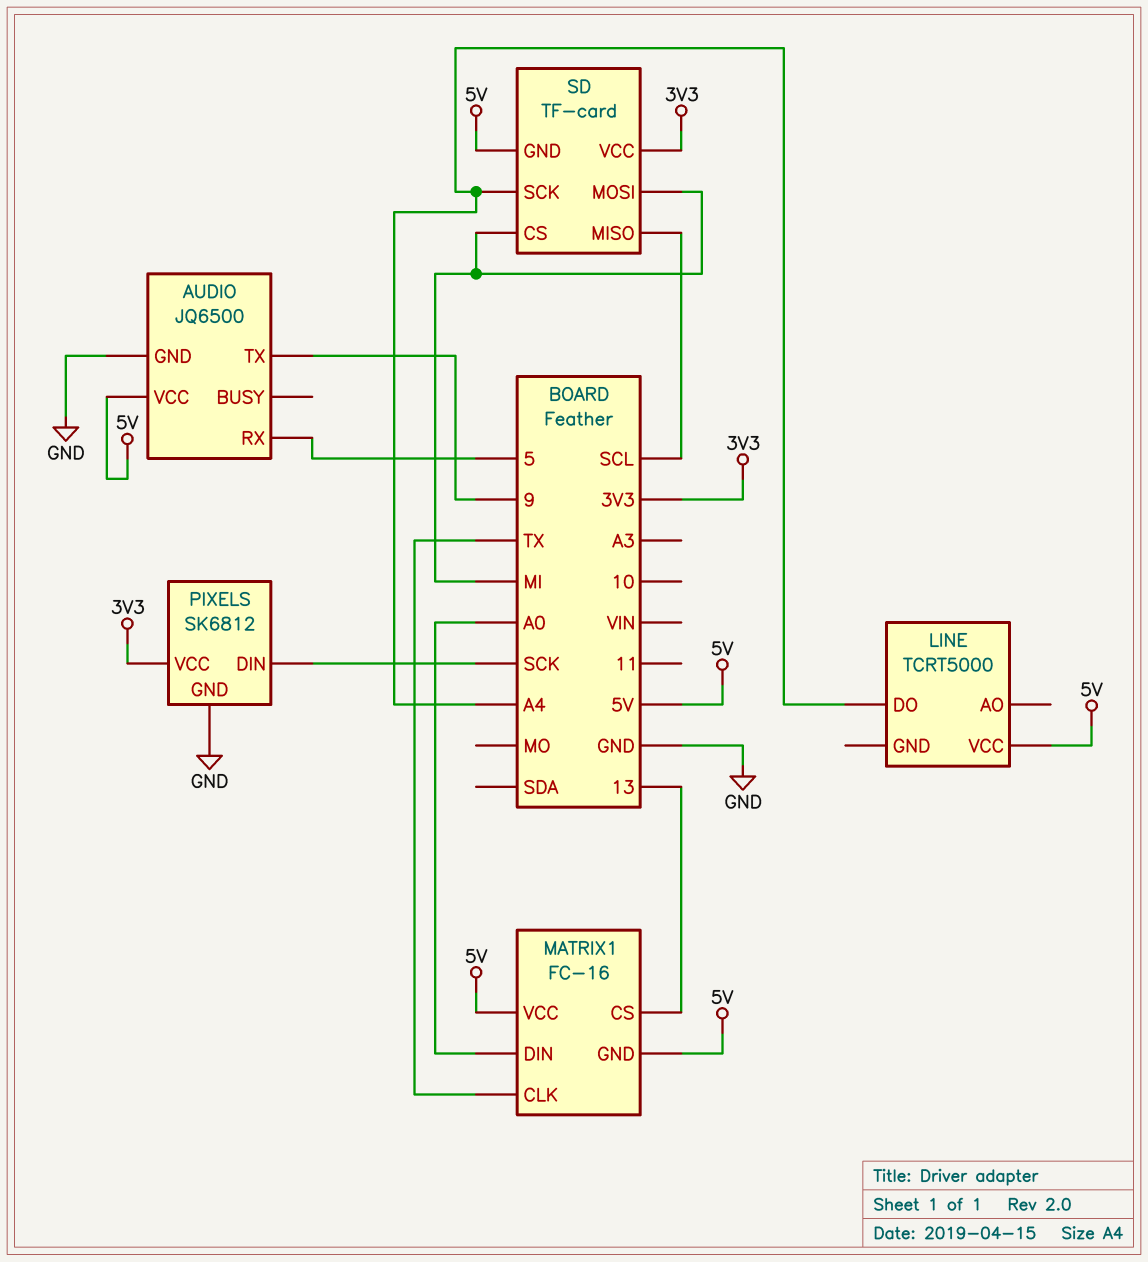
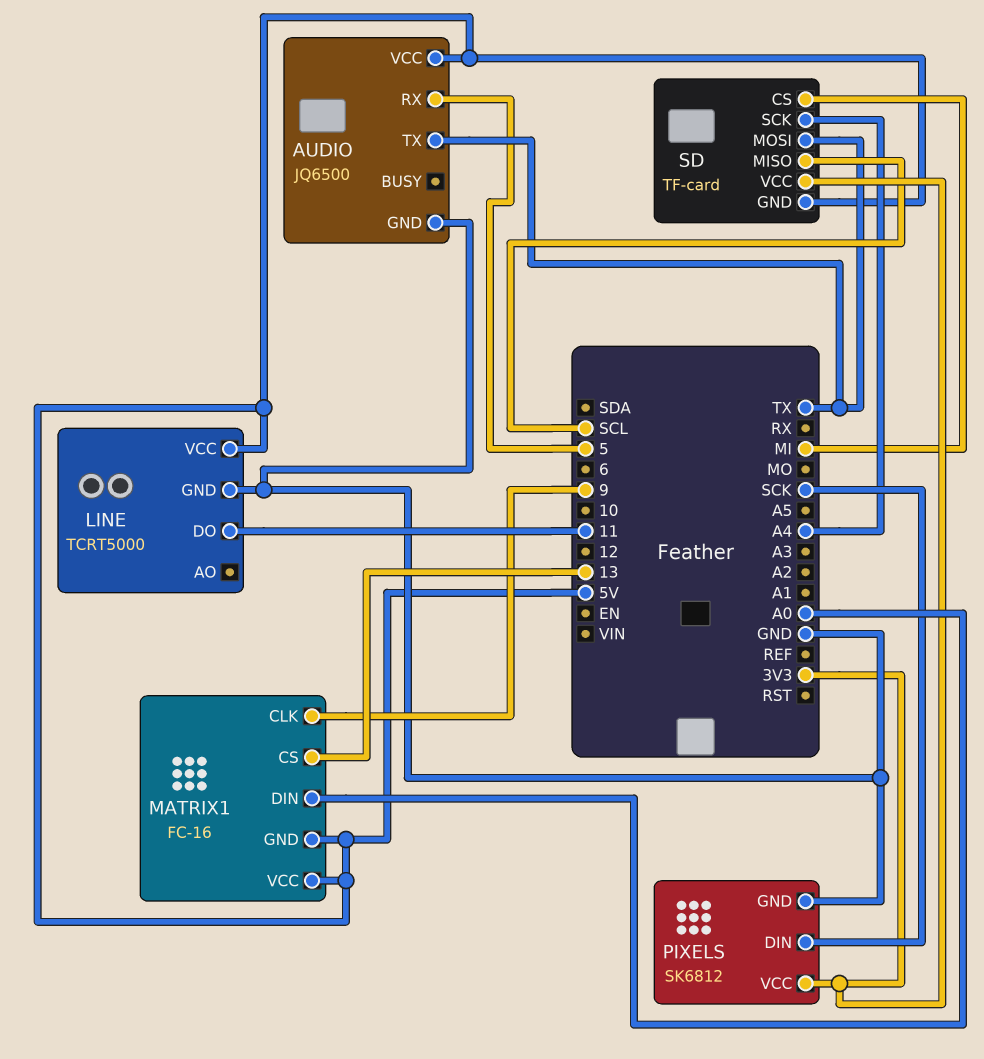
AUDIO pin TX: 9 -> TX
LINE pin DO: A4 -> 11
LINE pin GND: none -> GND
MATRIX1 pin CLK: TX -> 9
SD pin MOSI: MI -> TX

